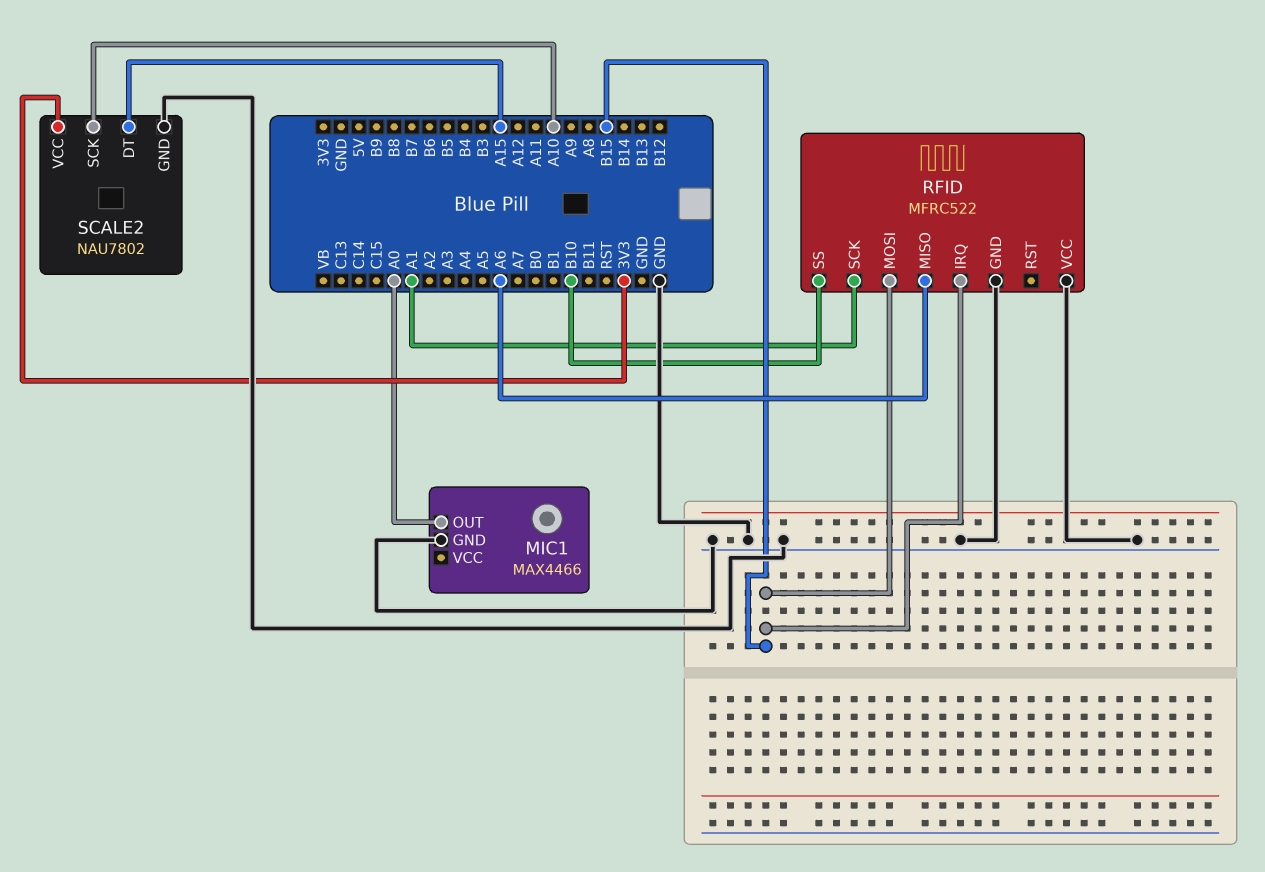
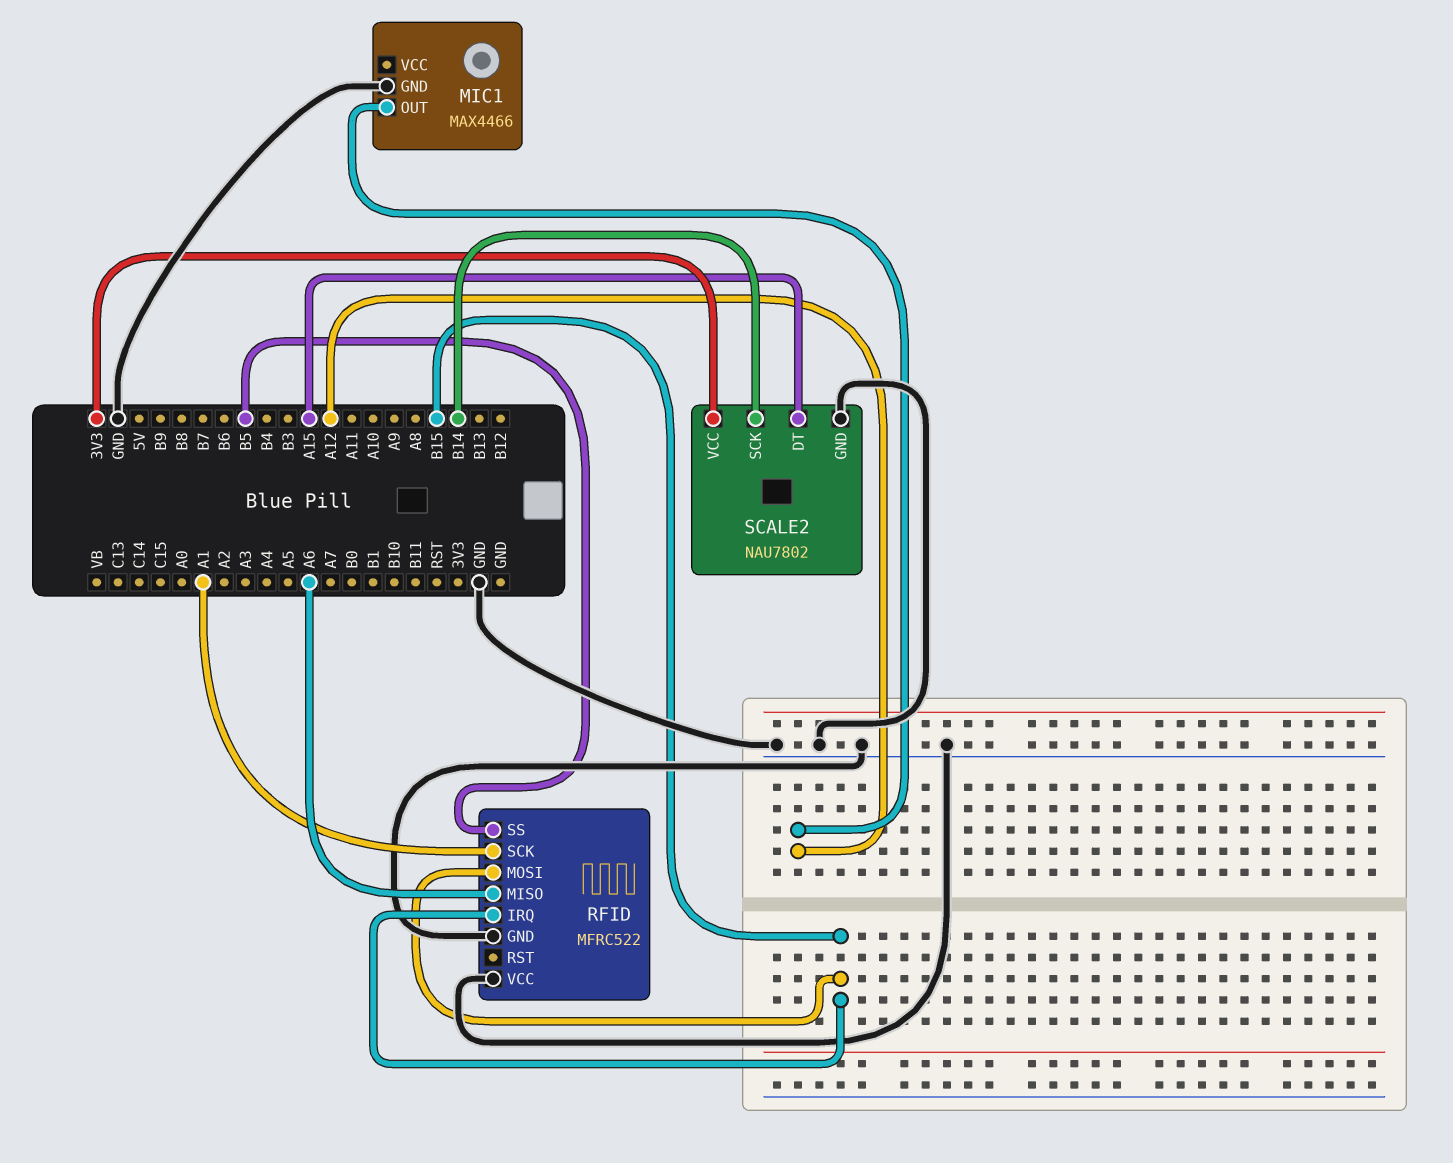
MIC1 pin OUT: A0 -> A12
RFID pin SS: B10 -> B5
SCALE2 pin SCK: A10 -> B14

